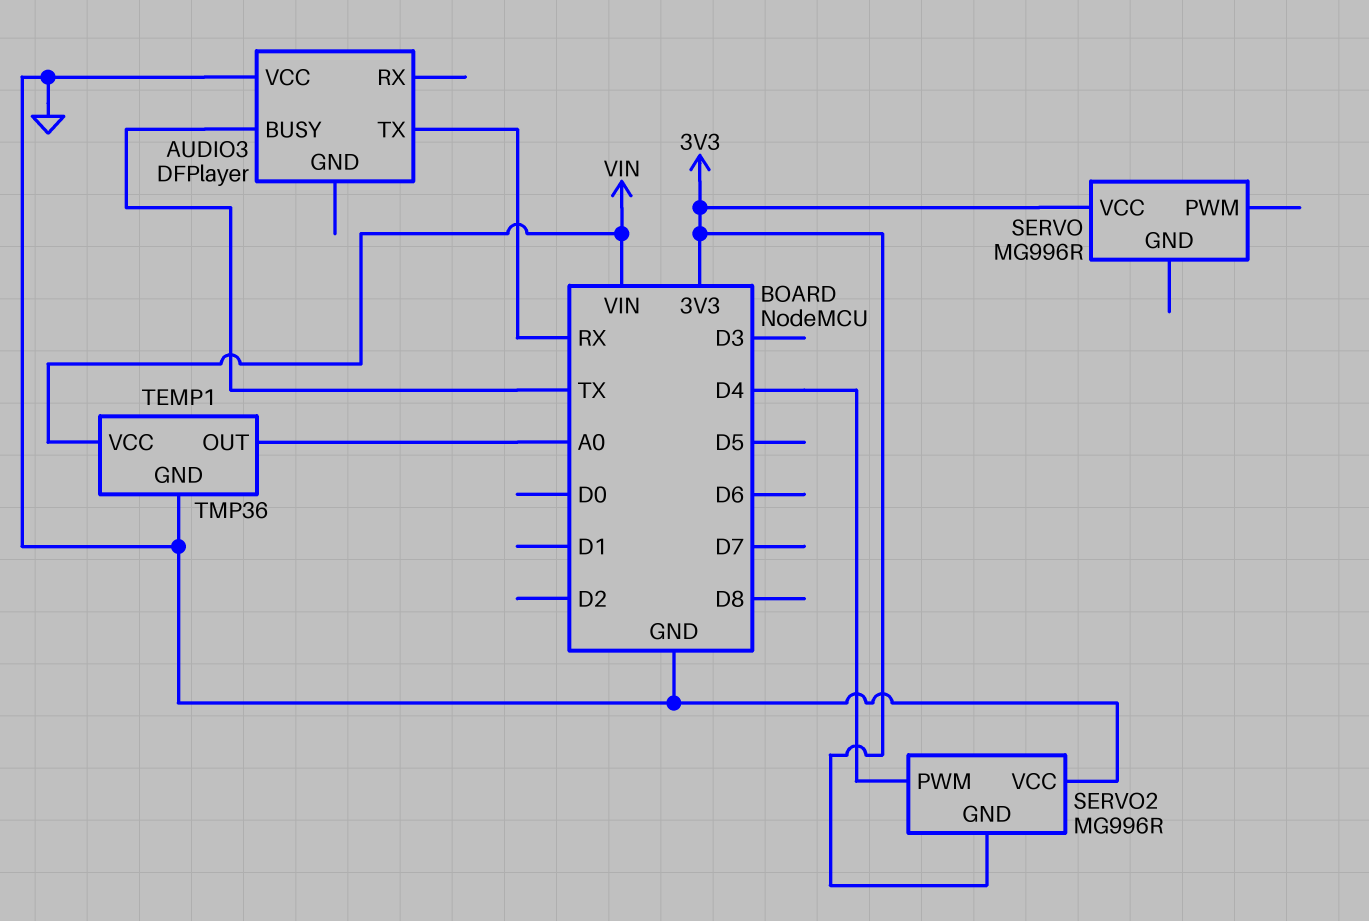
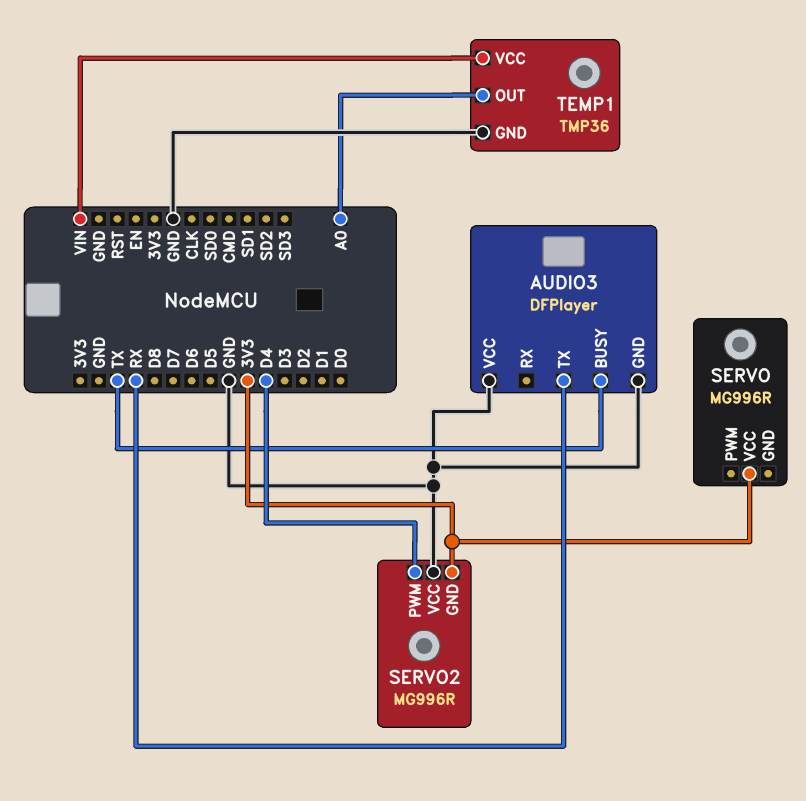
AUDIO3 pin GND: none -> GND

